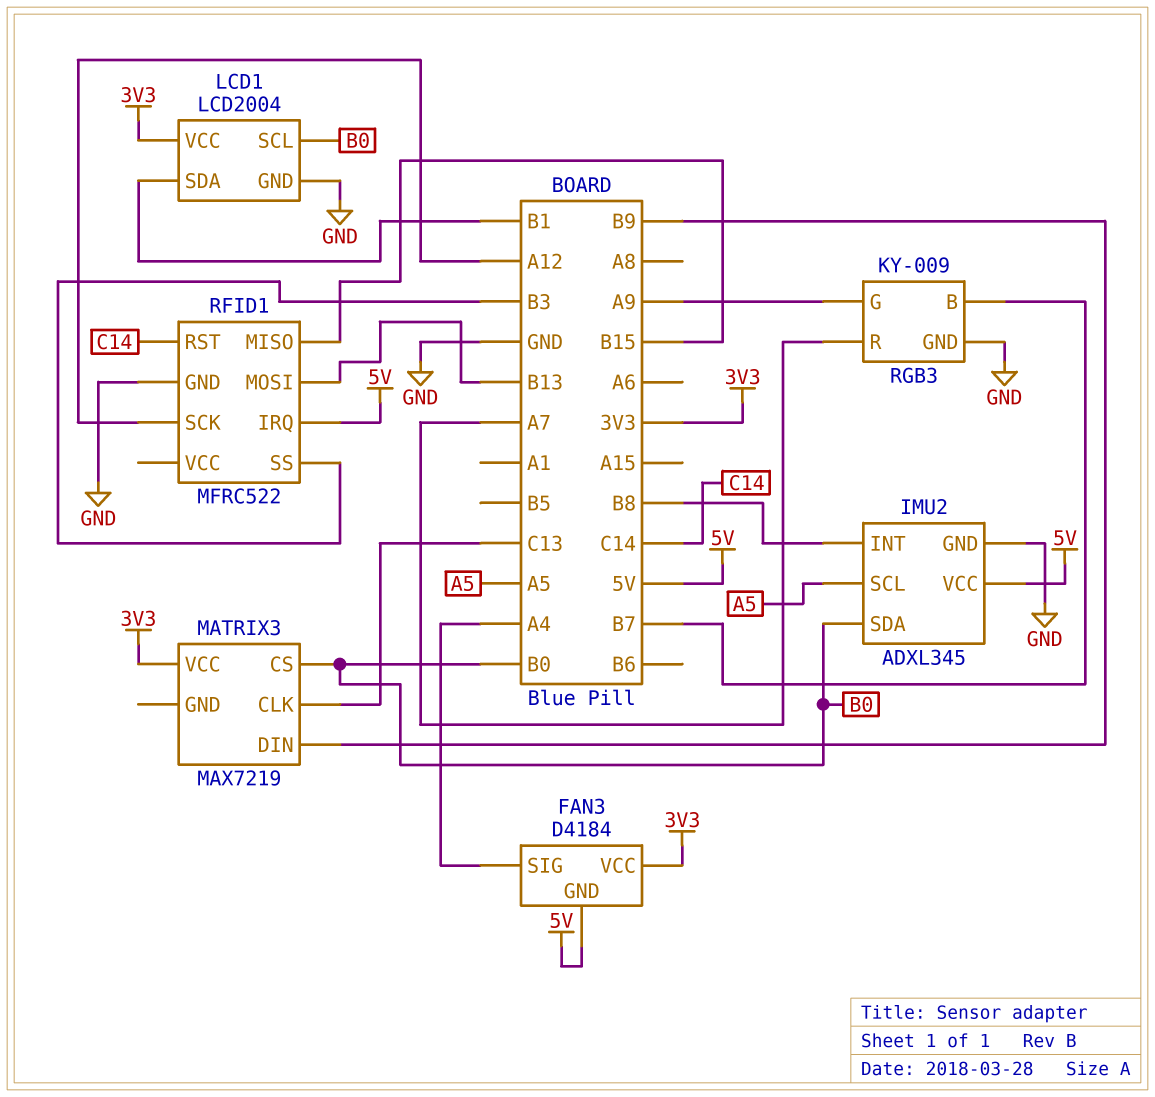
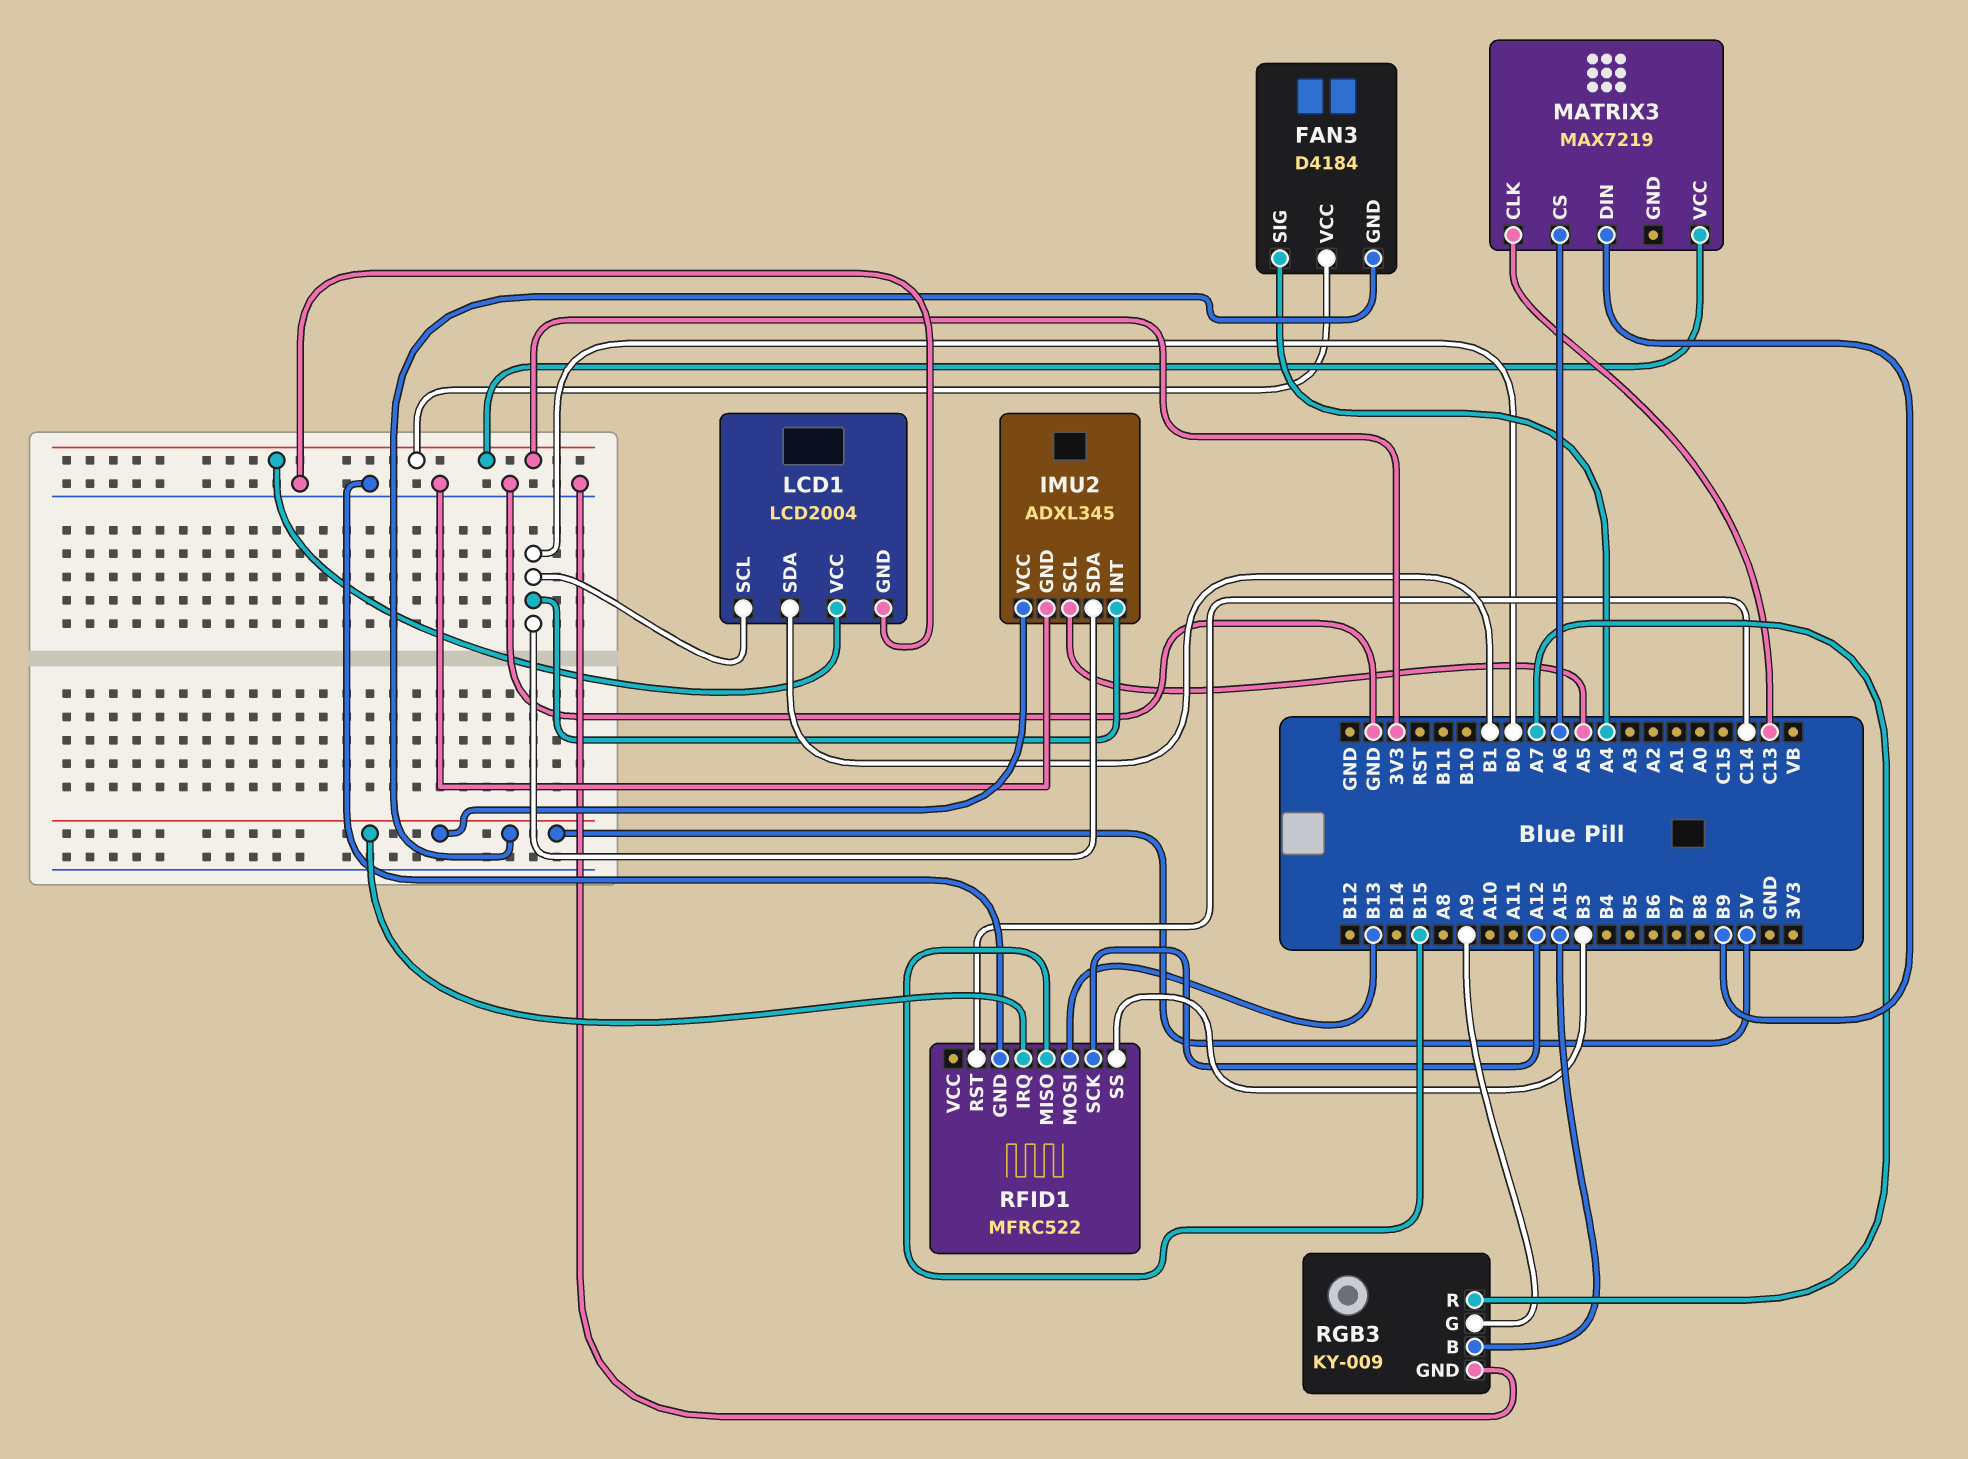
IMU2 pin INT: B8 -> B0
MATRIX3 pin CS: B0 -> A6
RGB3 pin B: B7 -> A15

